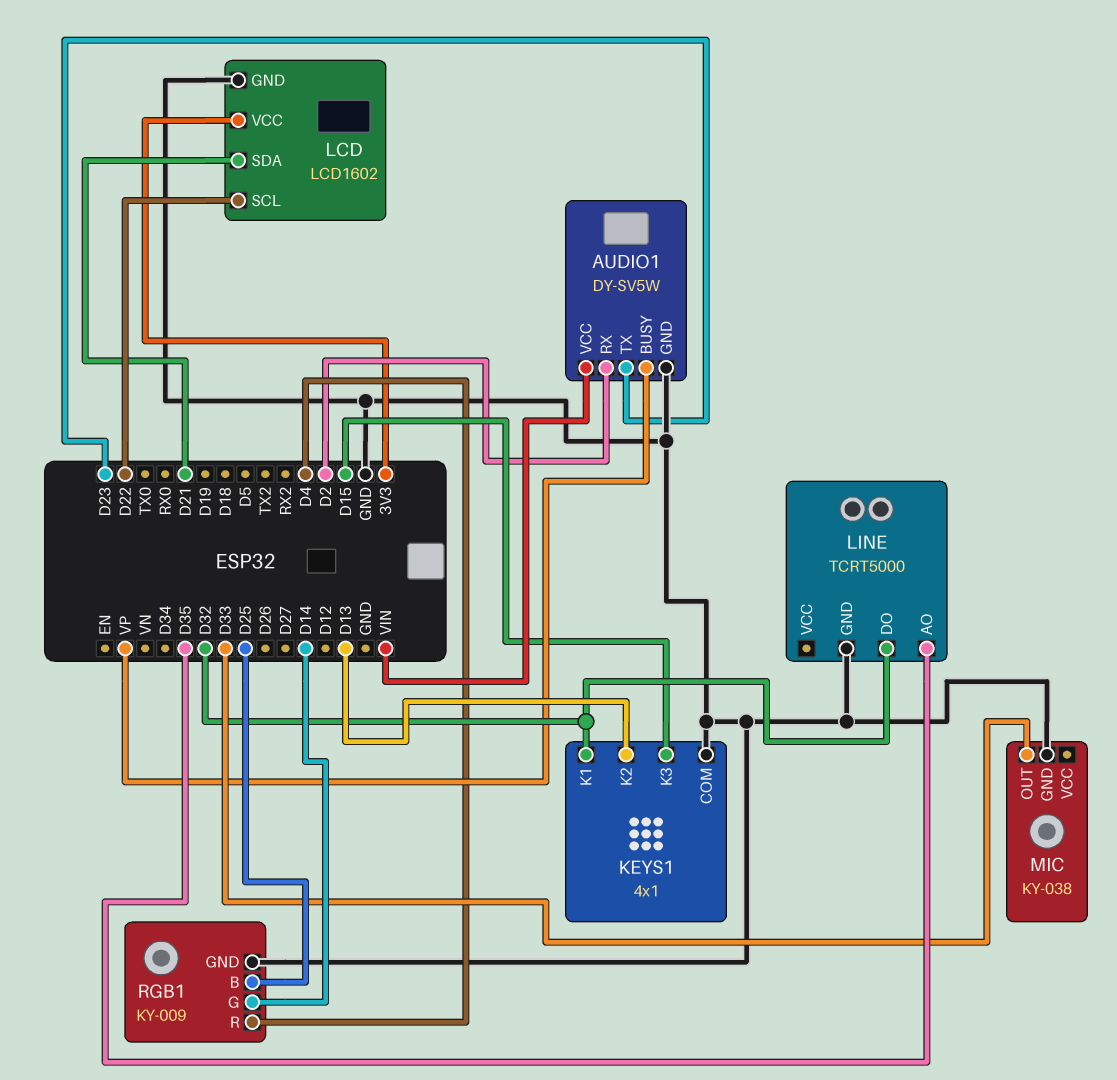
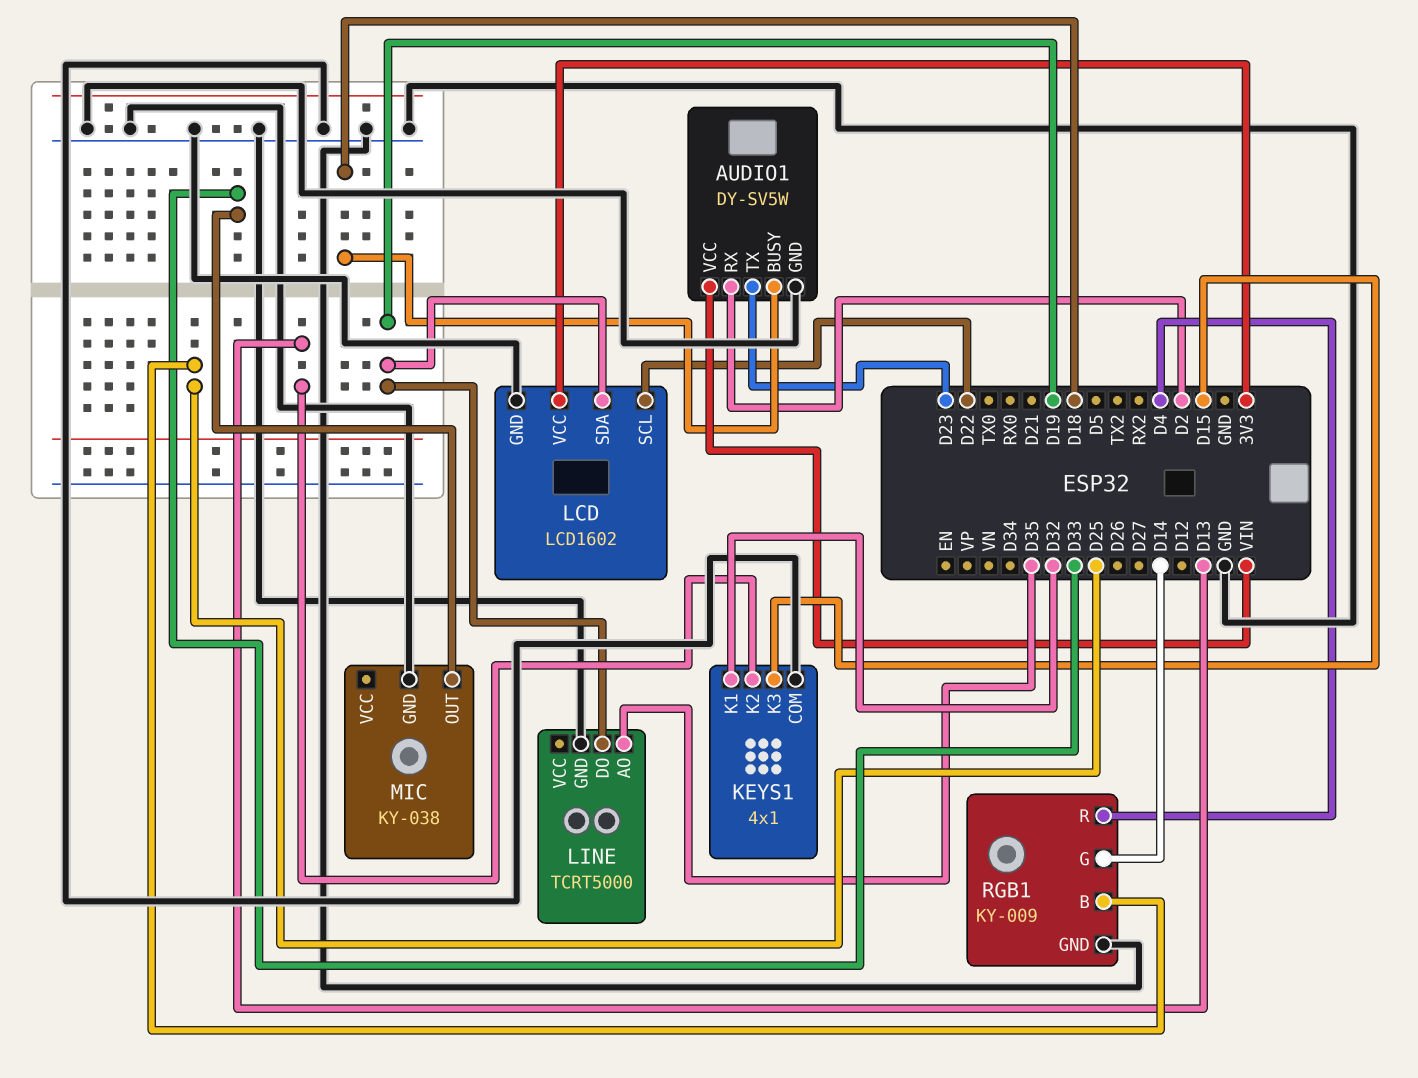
AUDIO1 pin BUSY: VP -> D18
LCD pin SDA: D21 -> D19
LINE pin DO: D32 -> D19

